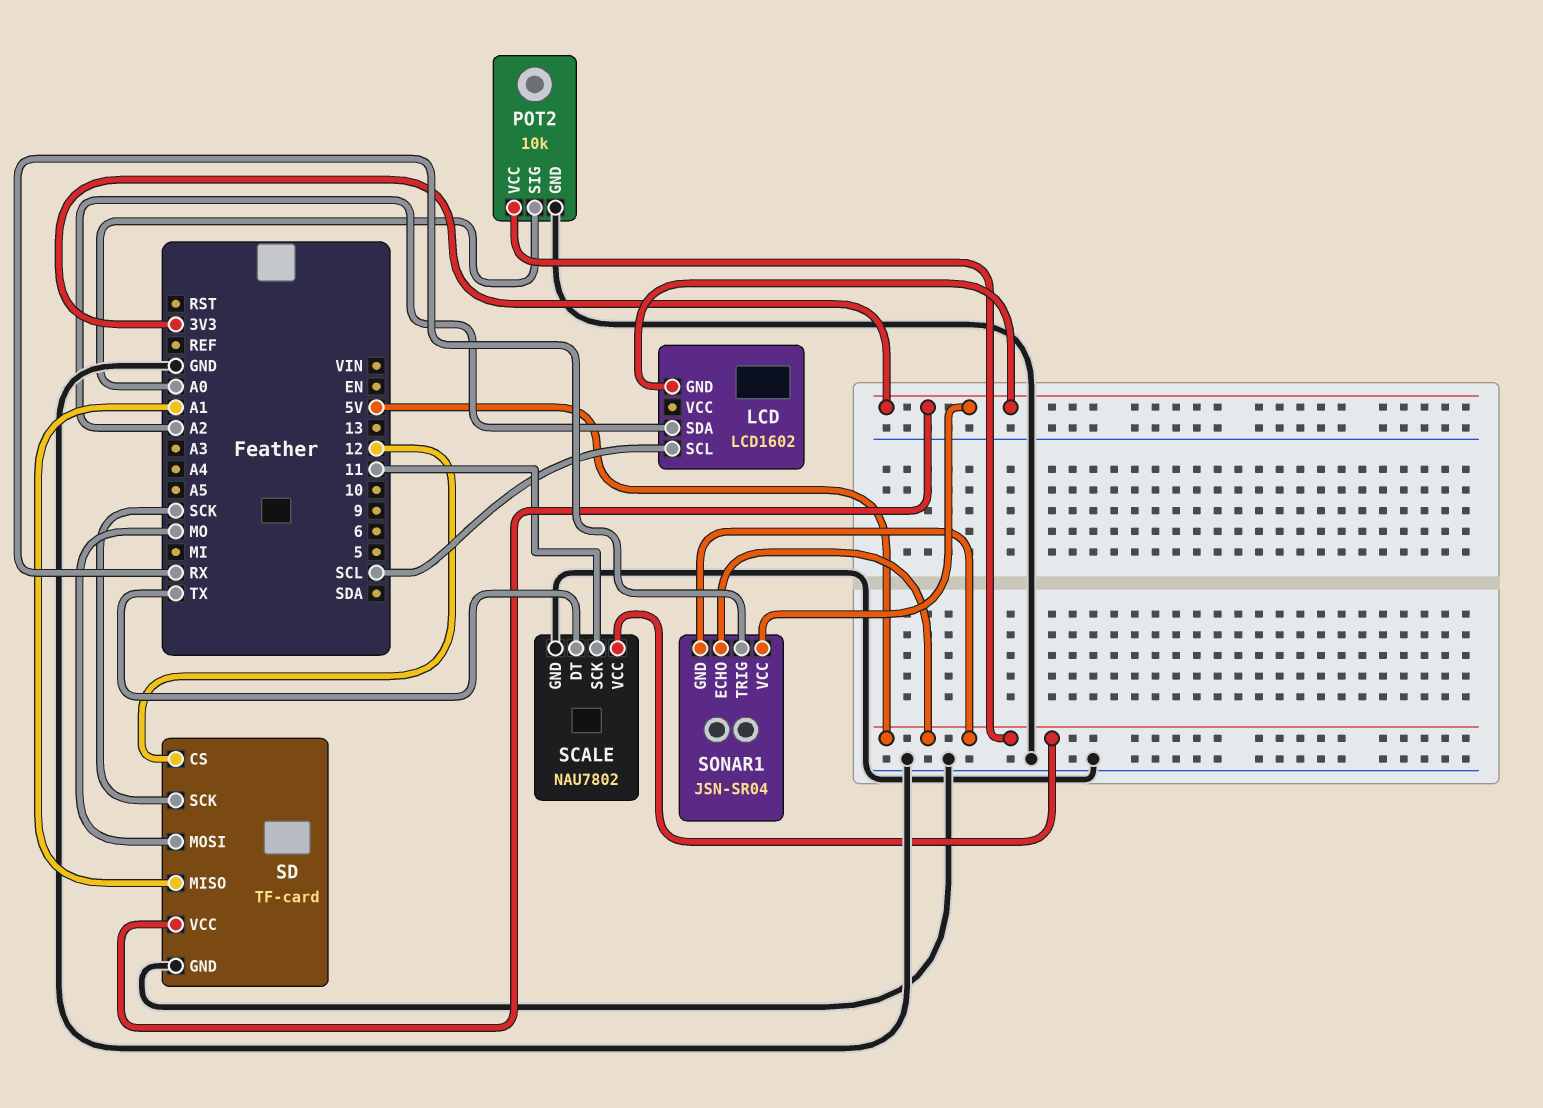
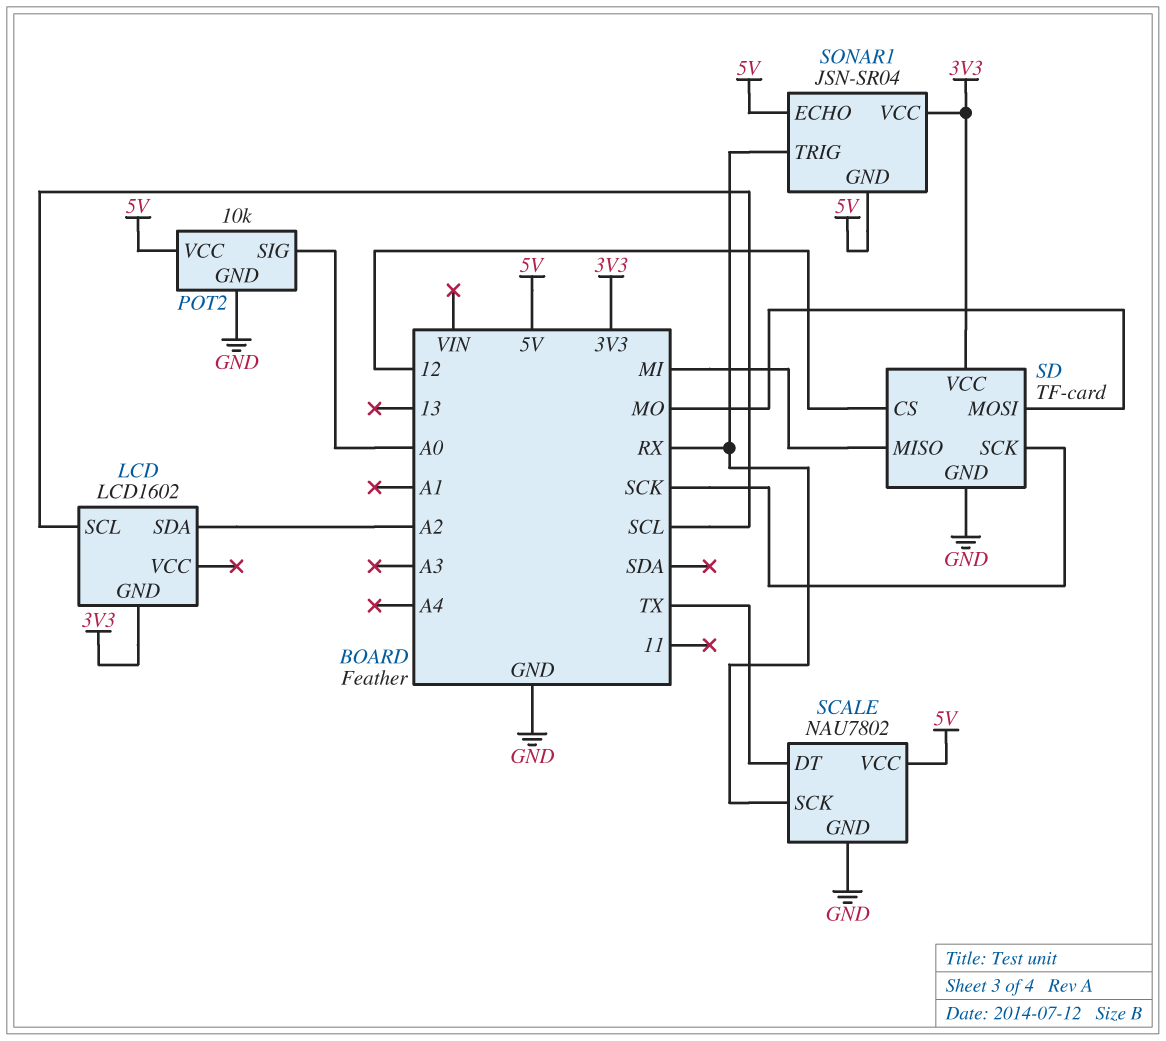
SCALE pin SCK: 11 -> RX
SD pin MISO: A1 -> MI

